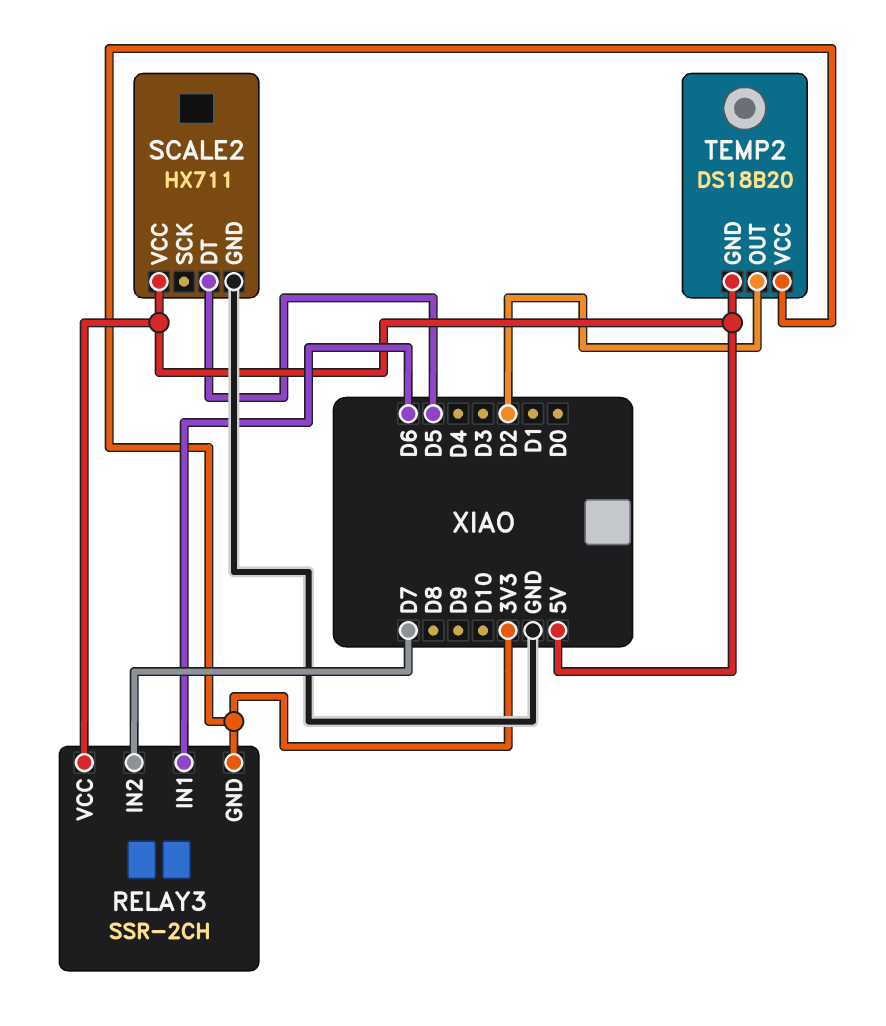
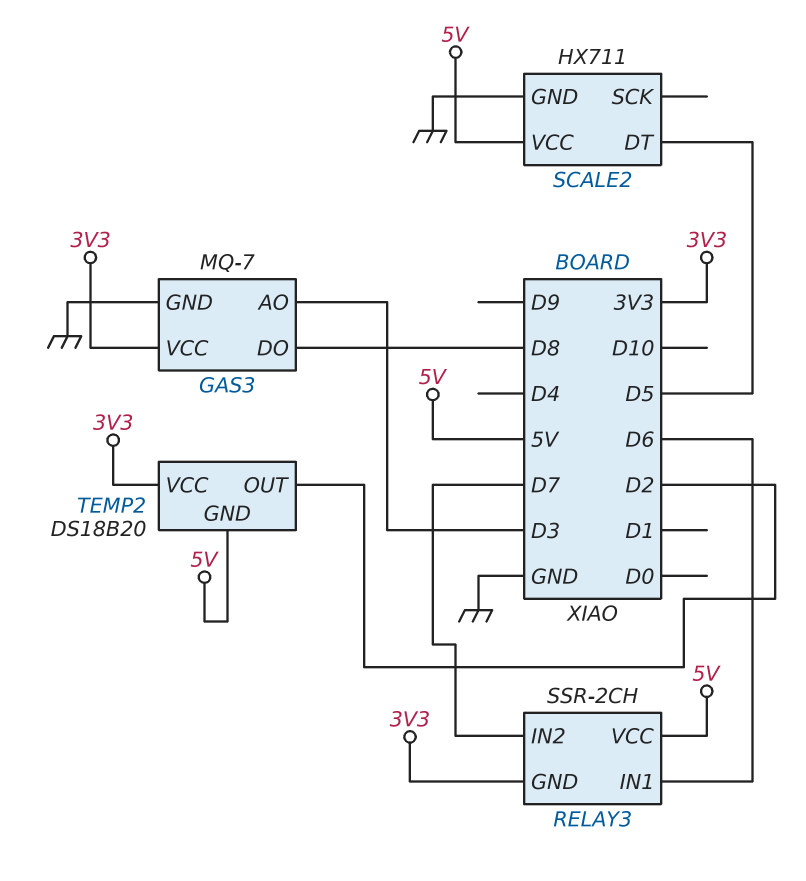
GAS3: none -> MQ-7
GAS3 pin AO: none -> D3
GAS3 pin DO: none -> D8
GAS3 pin GND: none -> GND
GAS3 pin VCC: none -> 3V3

